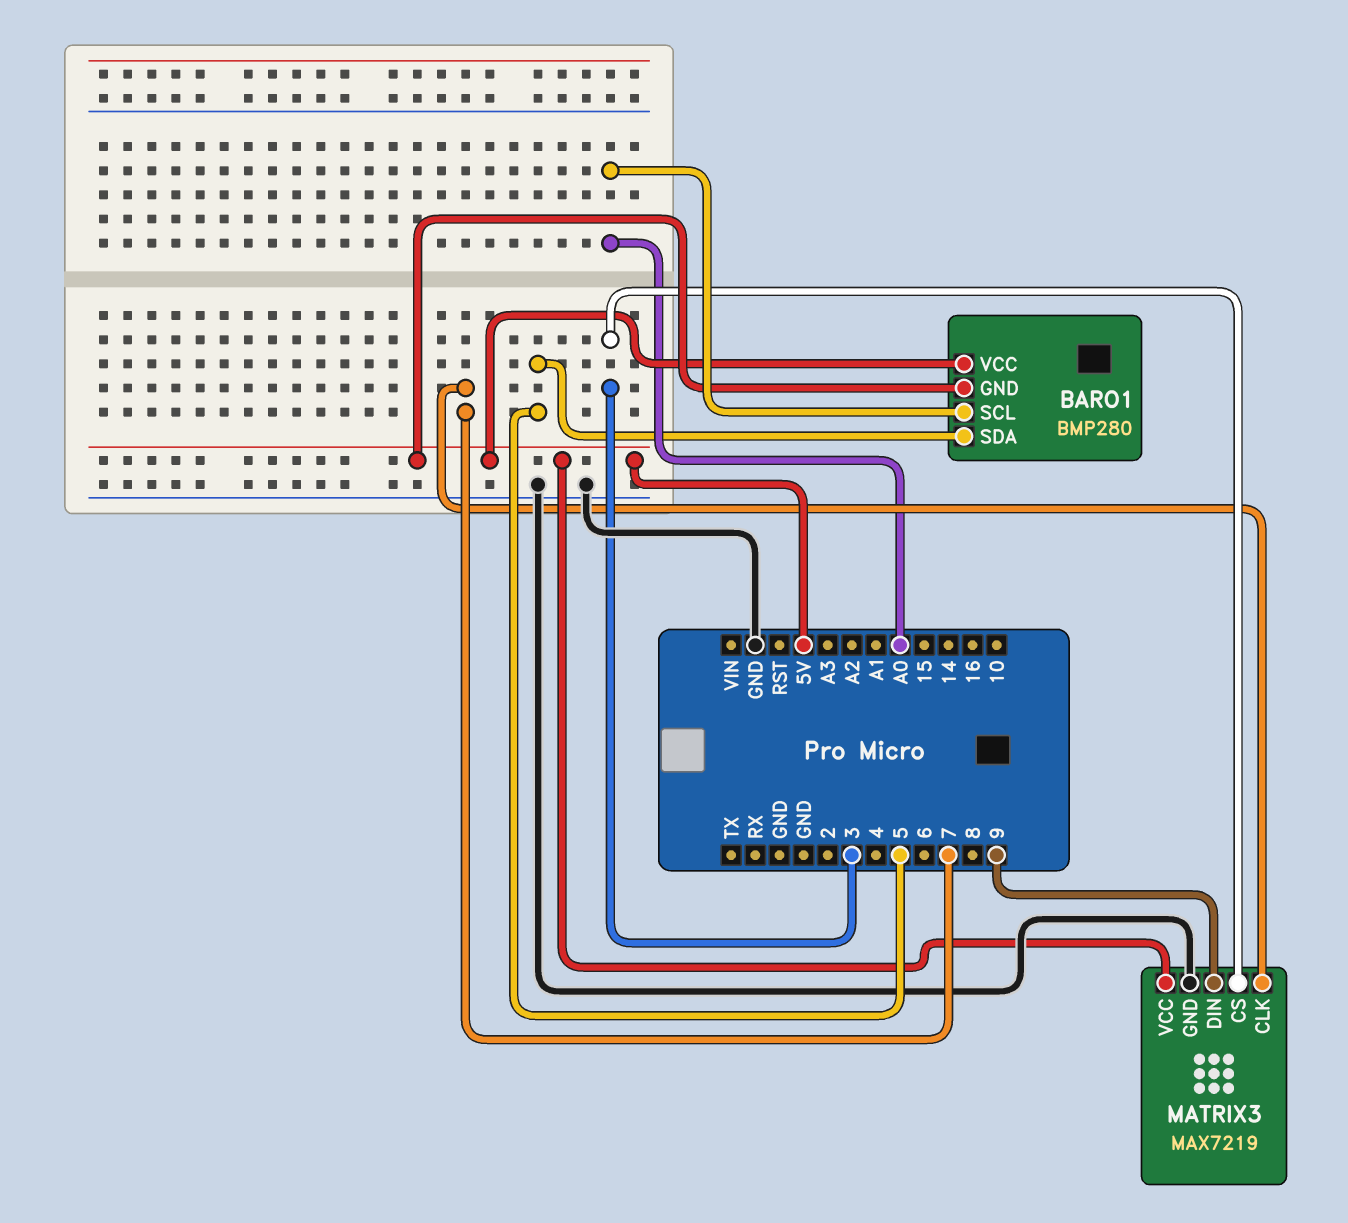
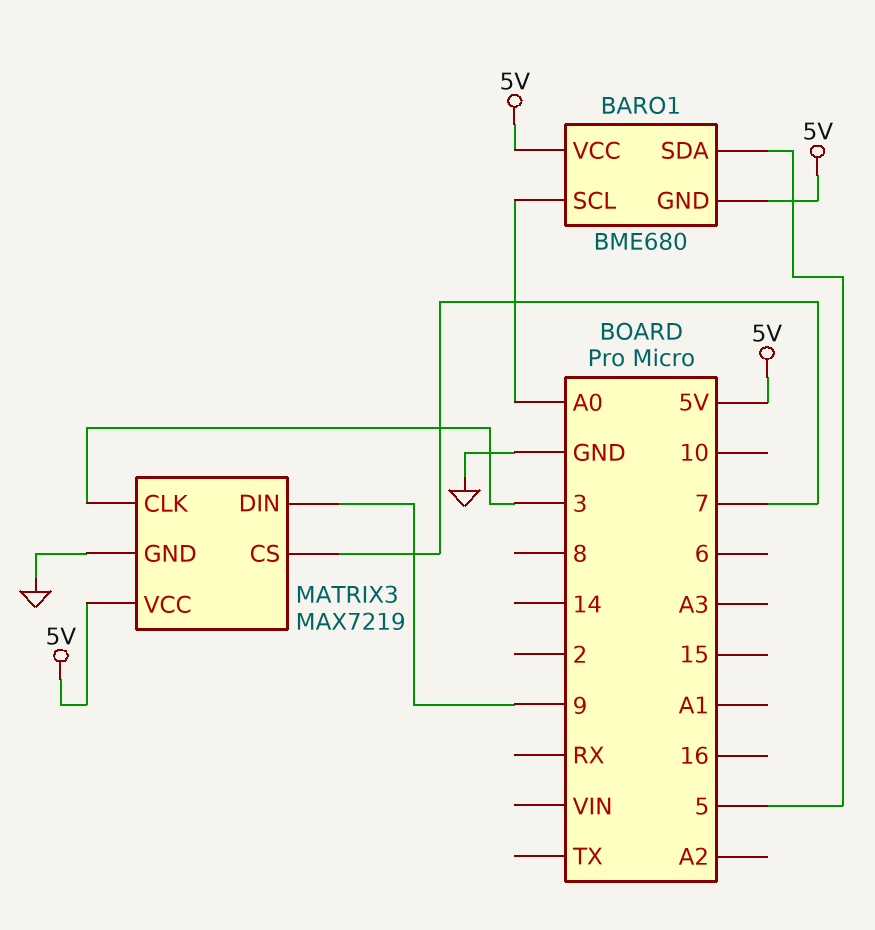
BARO1: BMP280 -> BME680
MATRIX3 pin CLK: 7 -> 3
MATRIX3 pin CS: 3 -> 7

